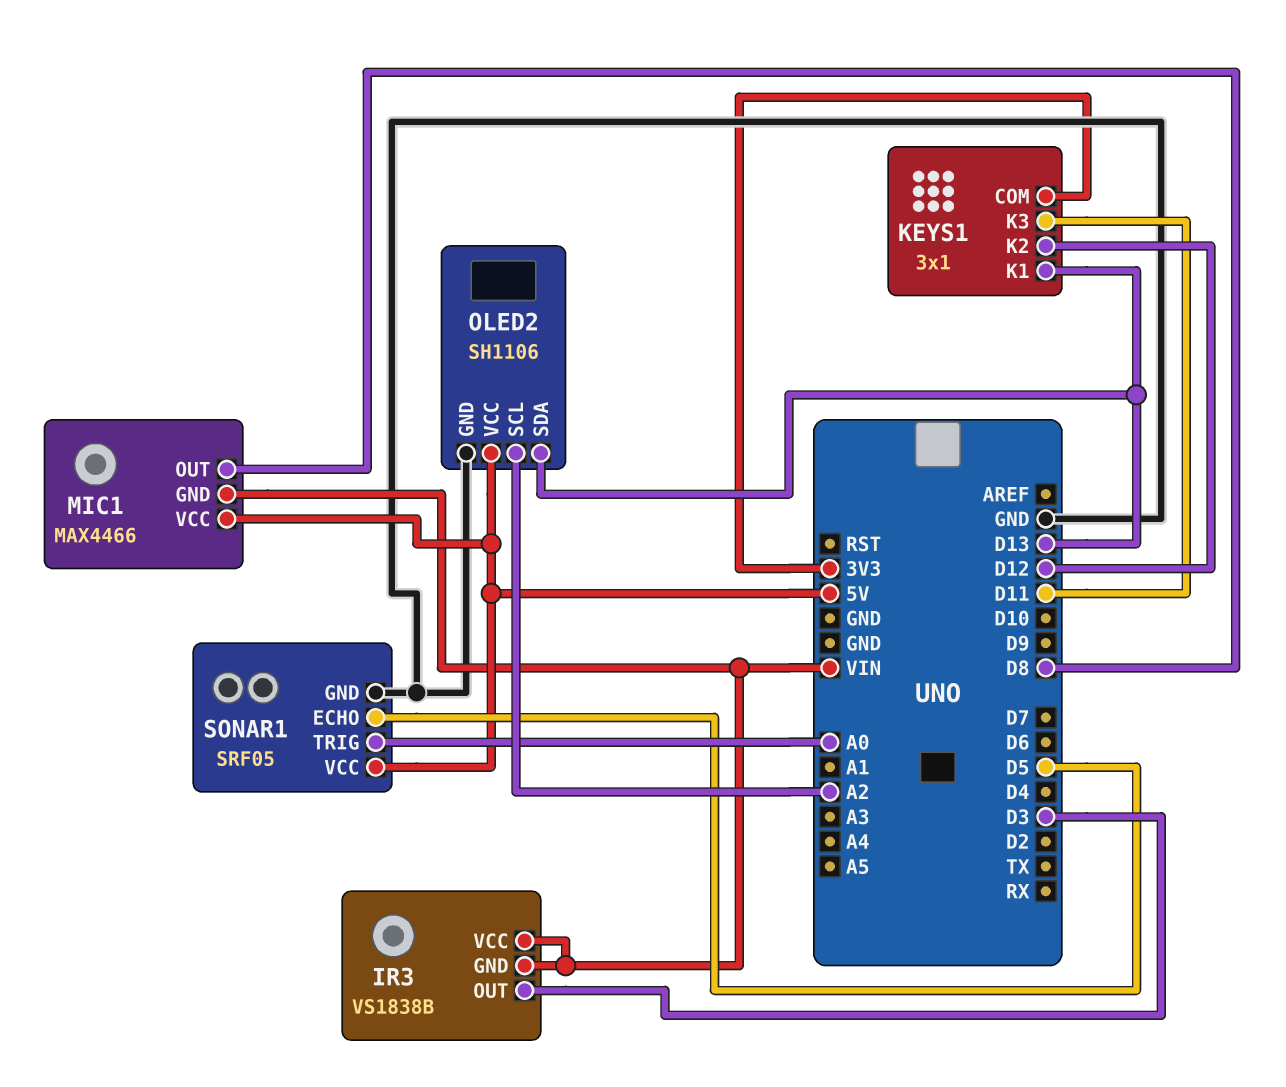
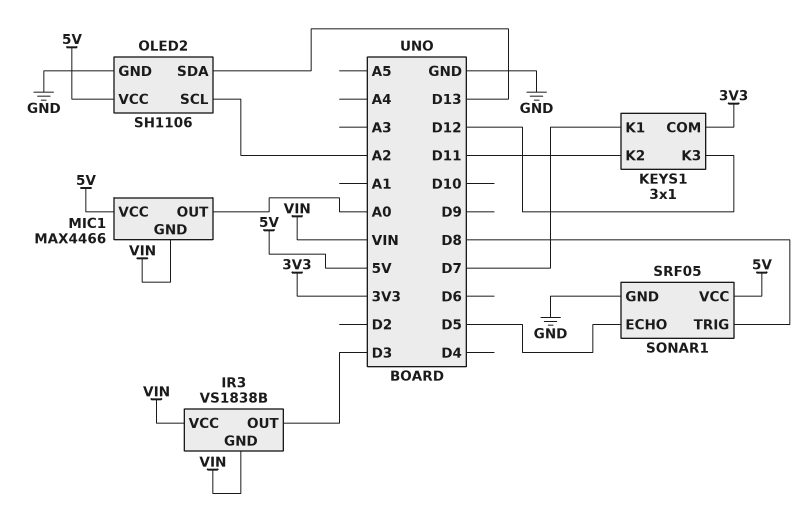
KEYS1 pin K1: D13 -> D7
KEYS1 pin K2: D12 -> D11
KEYS1 pin K3: D11 -> D12
MIC1 pin OUT: D8 -> A0
SONAR1 pin TRIG: A0 -> D8

